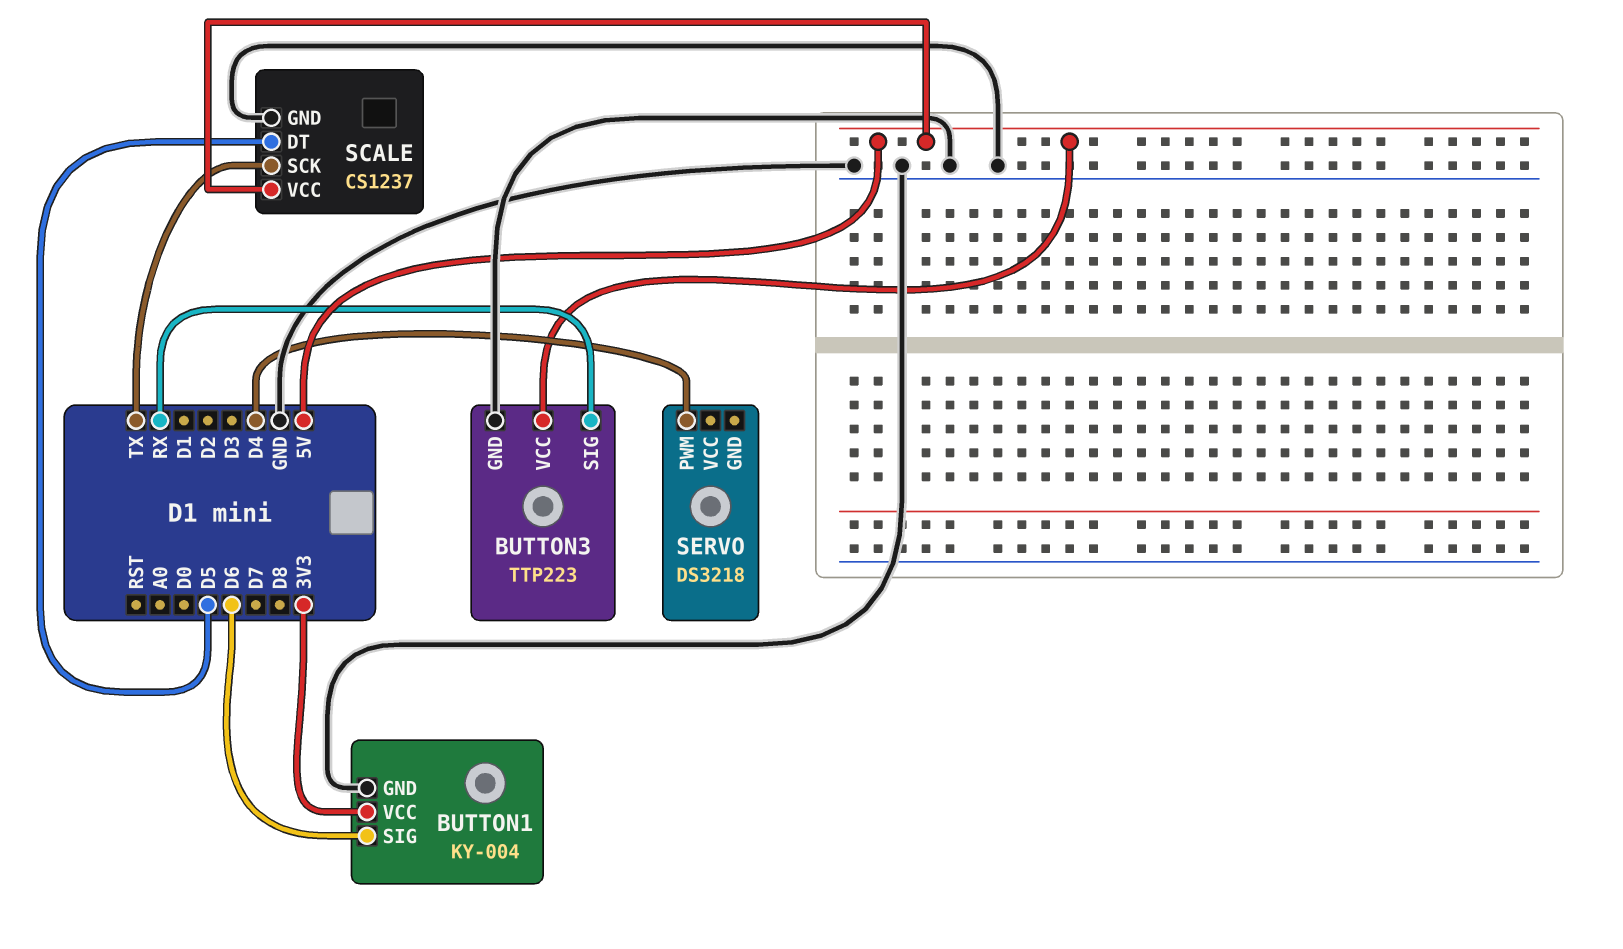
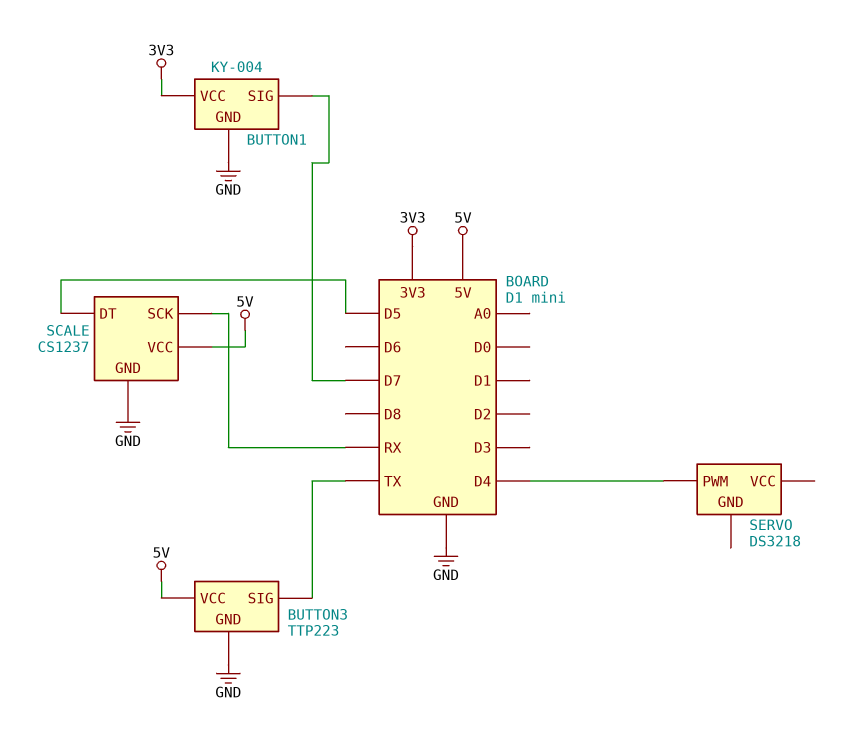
BUTTON1 pin SIG: D6 -> D7
BUTTON3 pin SIG: RX -> TX
SCALE pin SCK: TX -> RX

